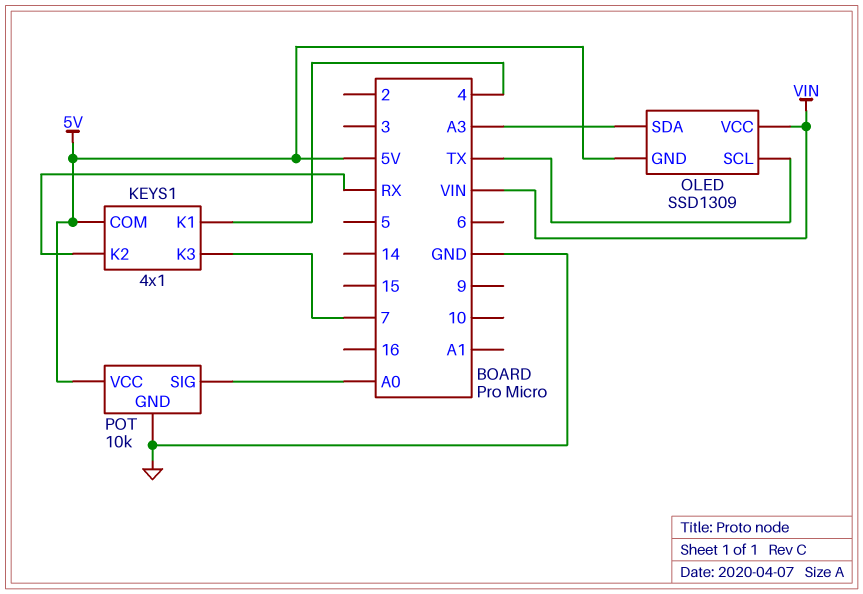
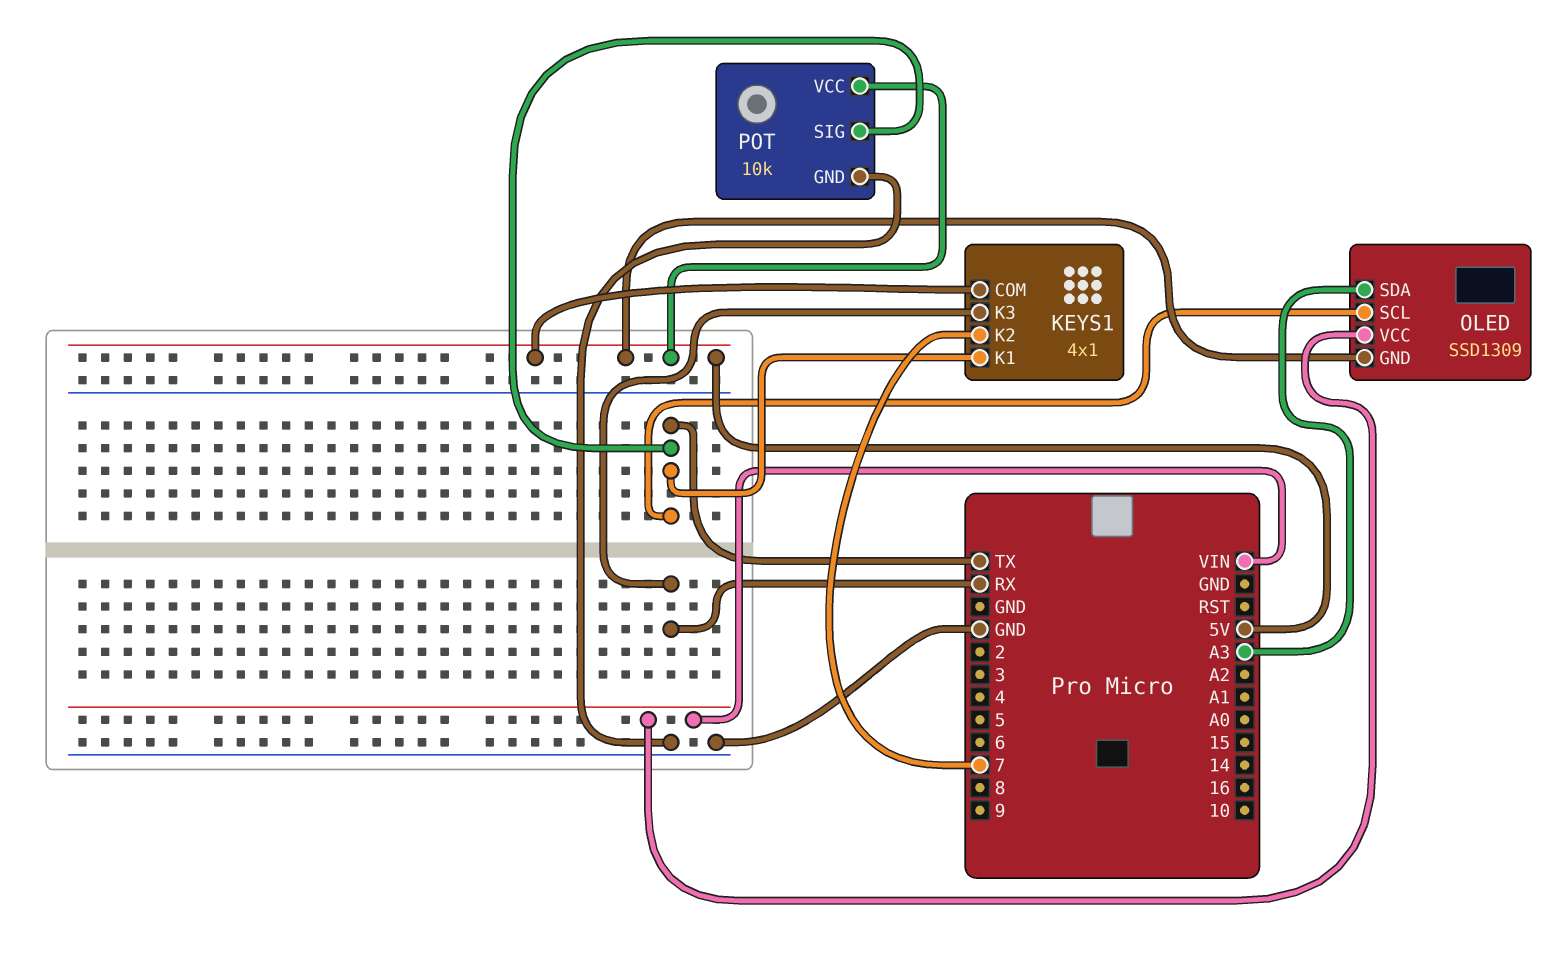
KEYS1 pin K1: 4 -> TX
KEYS1 pin K2: RX -> 7
KEYS1 pin K3: 7 -> RX
POT pin SIG: A0 -> TX

